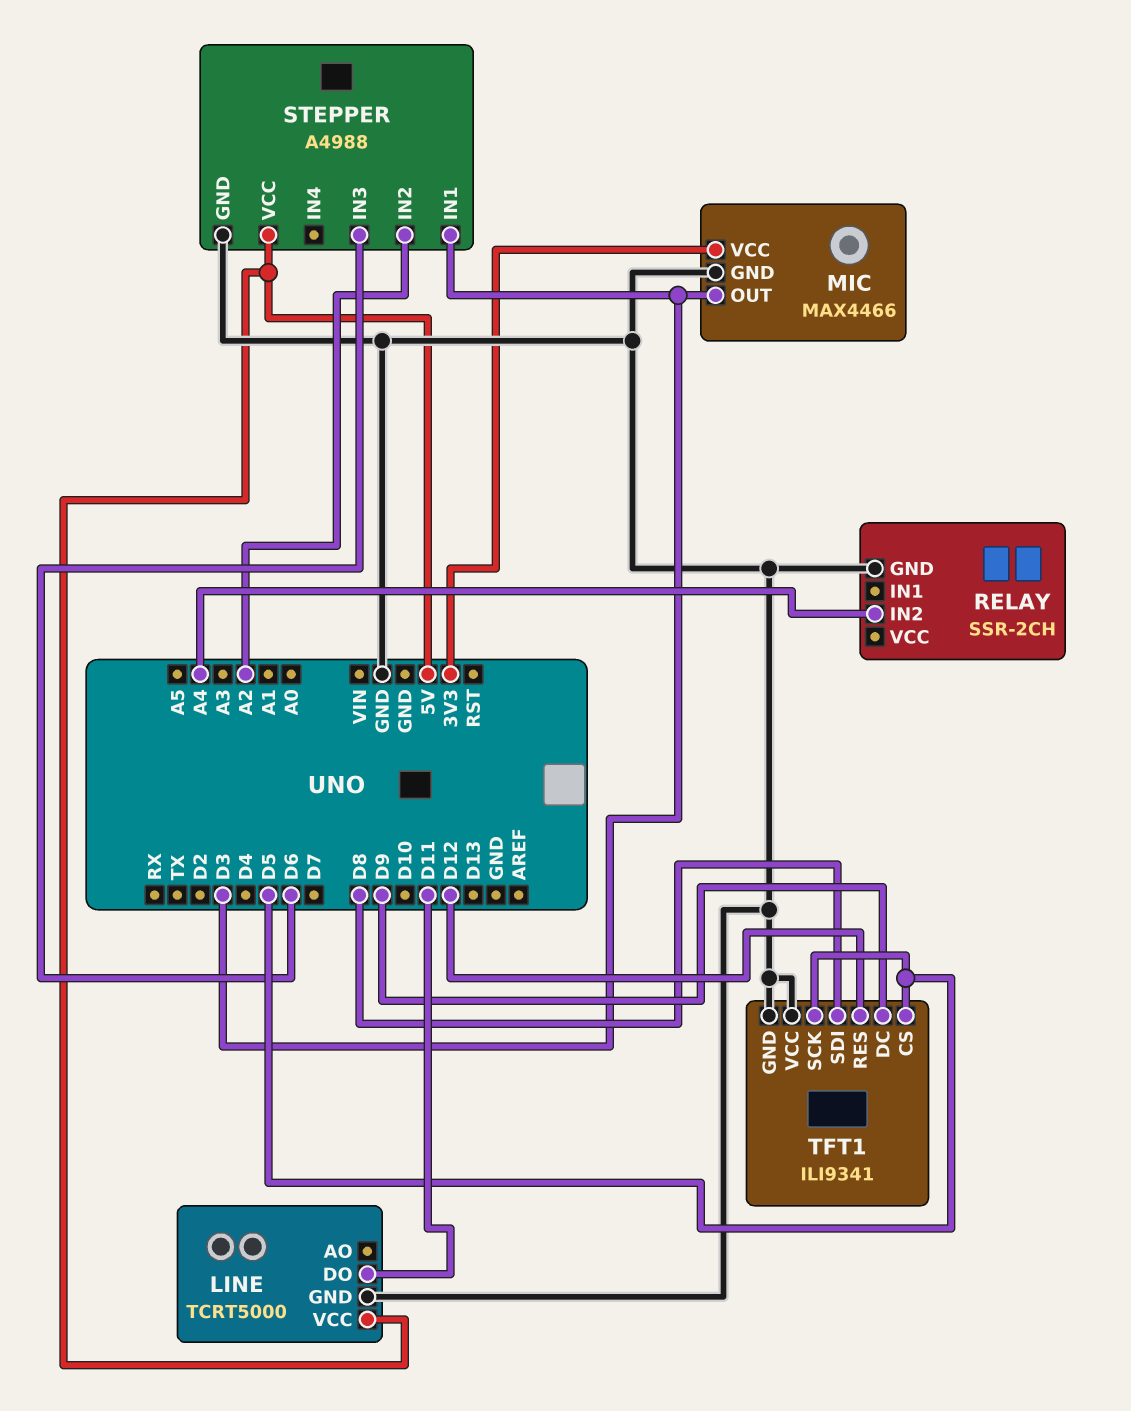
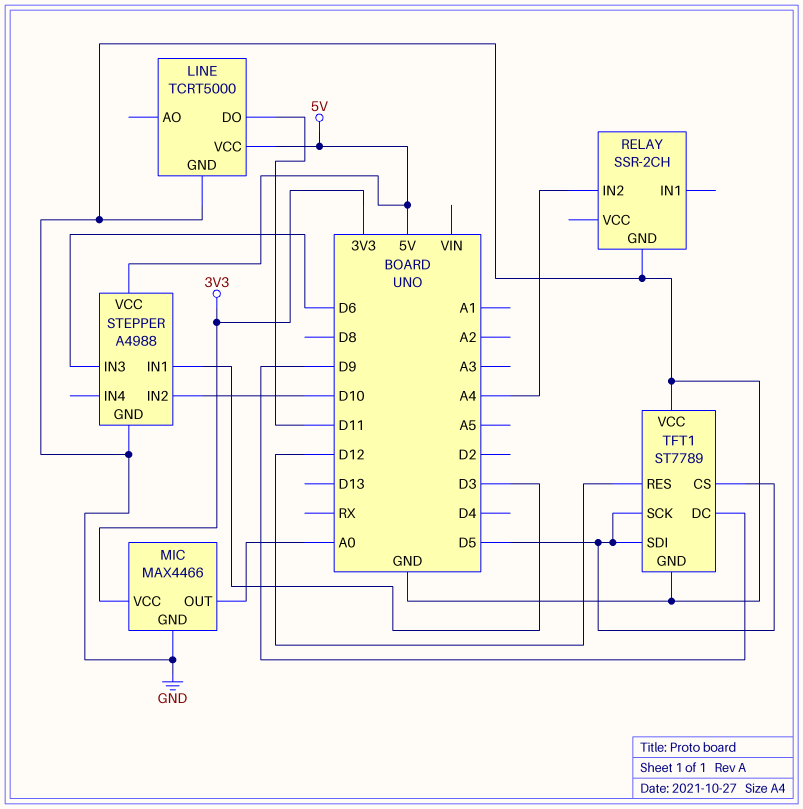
MIC pin OUT: D3 -> A0
STEPPER pin IN2: A2 -> D10
TFT1: ILI9341 -> ST7789
TFT1 pin SDI: D8 -> D5

